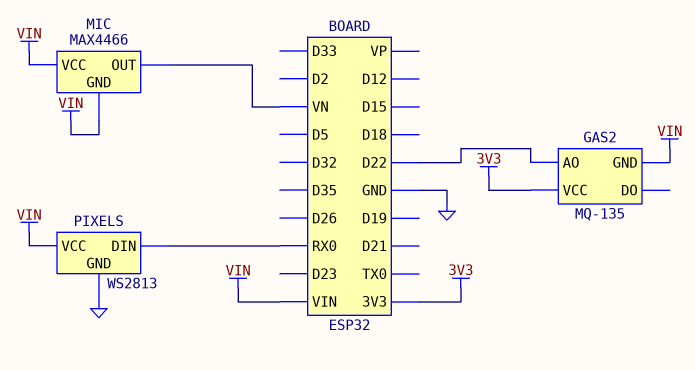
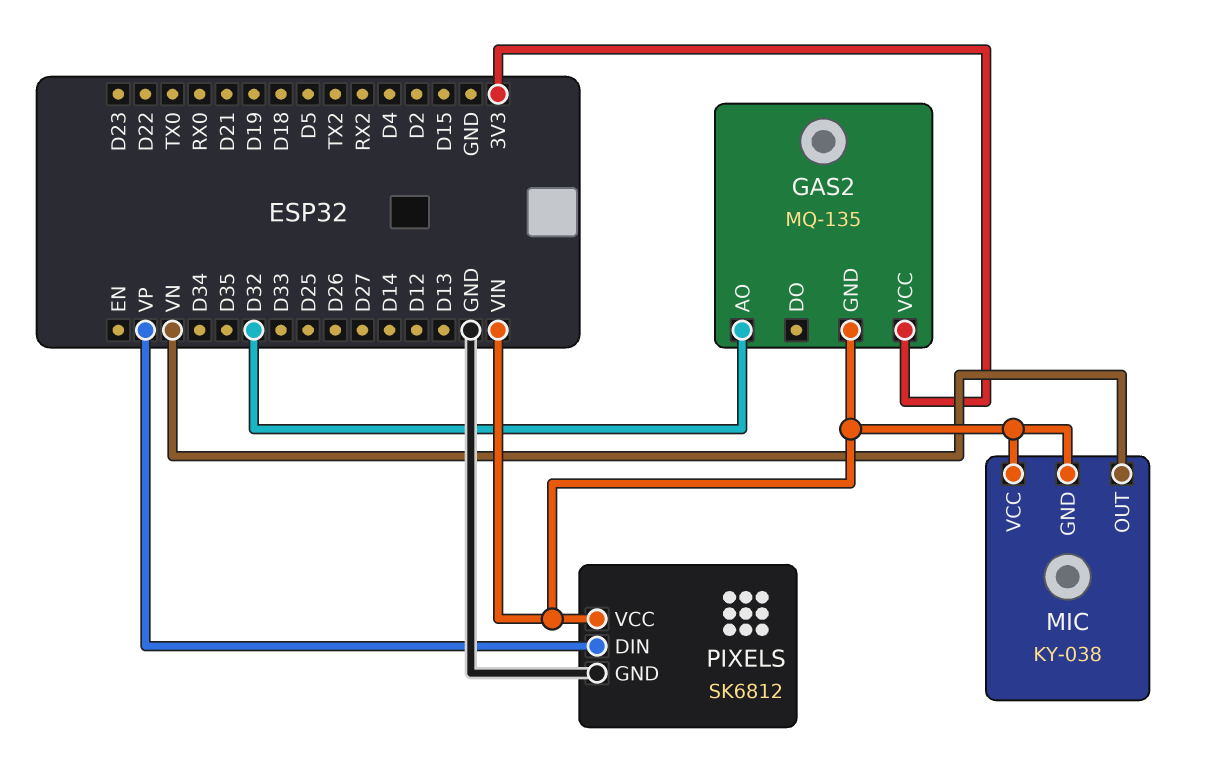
GAS2 pin AO: D22 -> D32
MIC: MAX4466 -> KY-038
PIXELS: WS2813 -> SK6812
PIXELS pin DIN: RX0 -> VP

